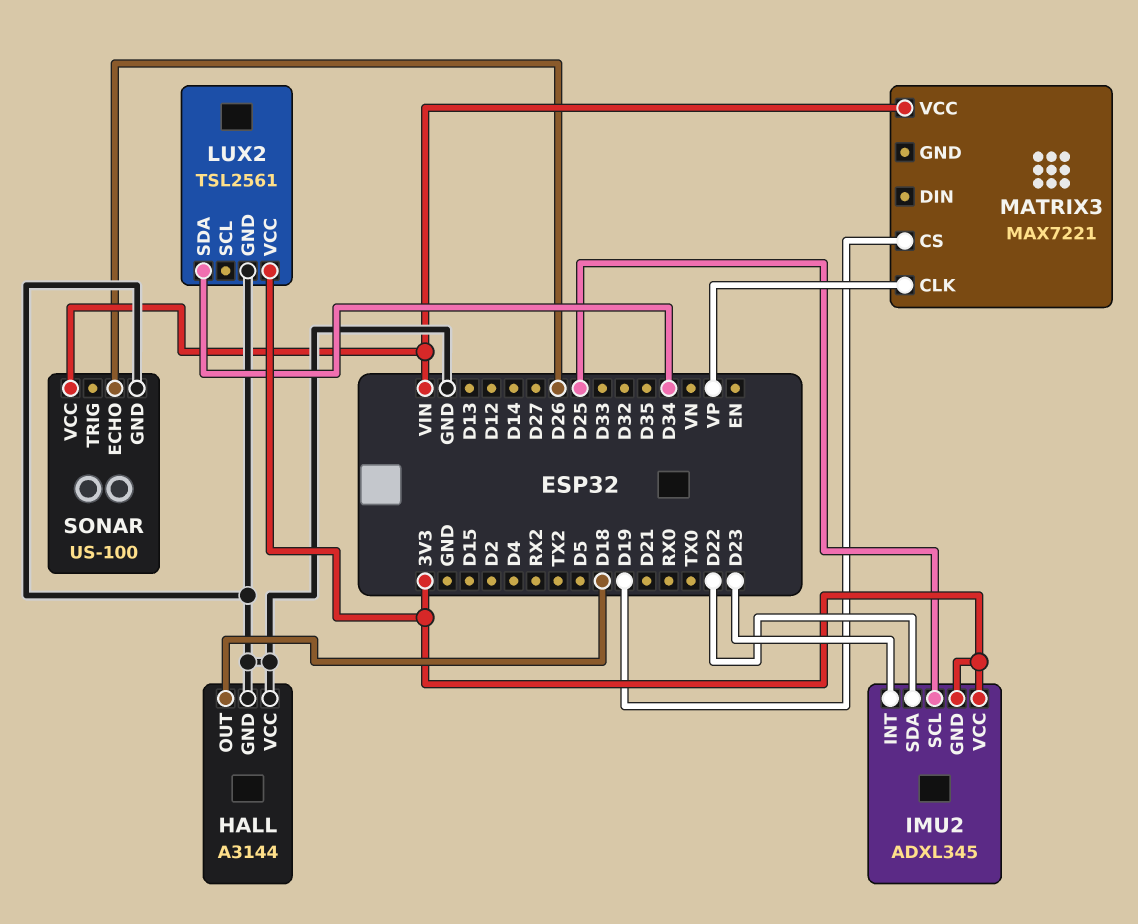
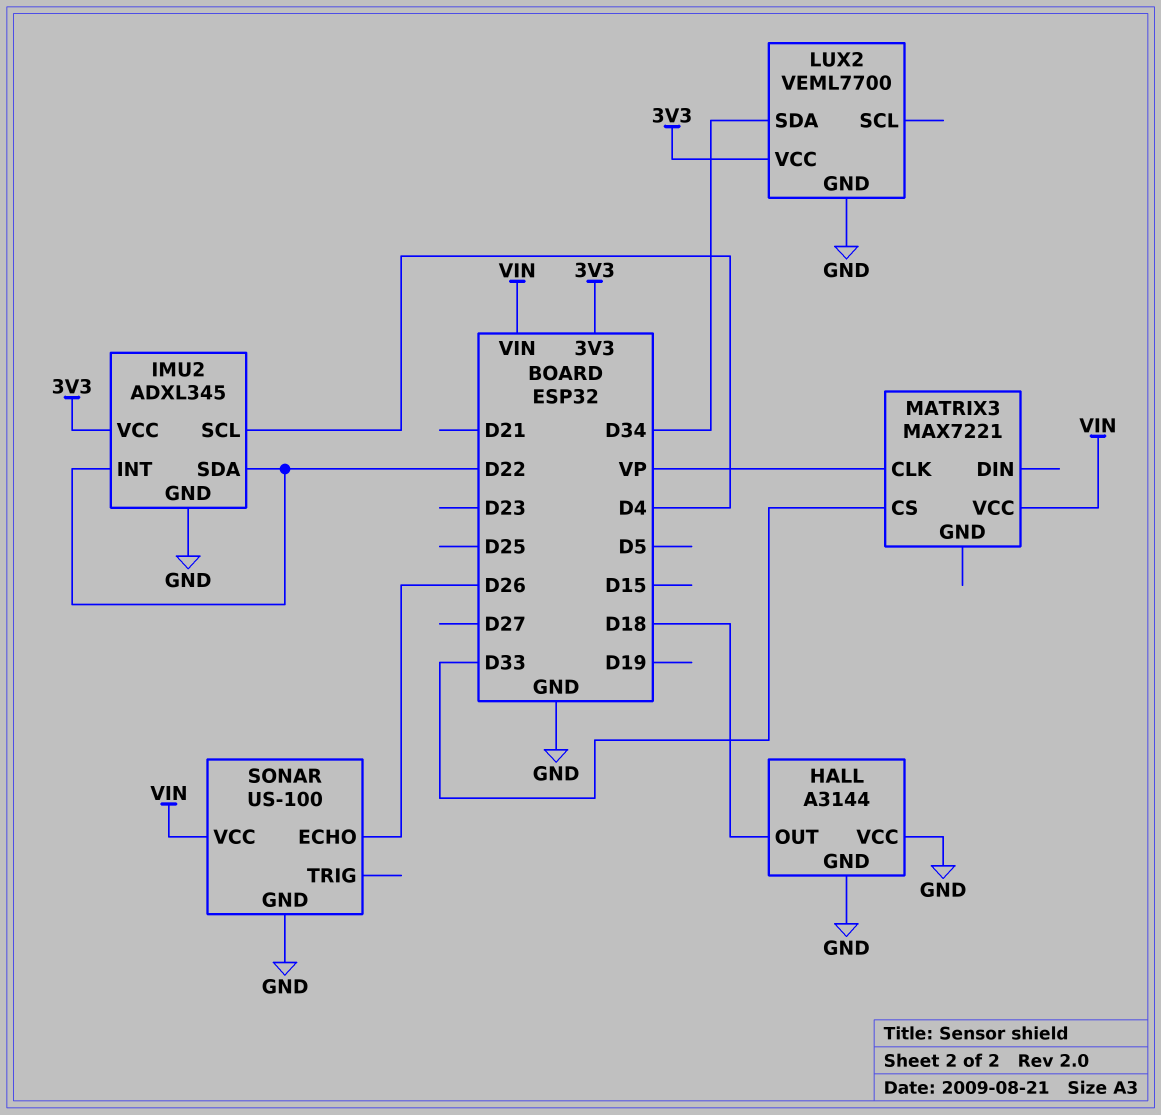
IMU2 pin GND: 3V3 -> GND
IMU2 pin INT: D23 -> D22
IMU2 pin SCL: D25 -> D4
LUX2: TSL2561 -> VEML7700
MATRIX3 pin CS: D19 -> D33

